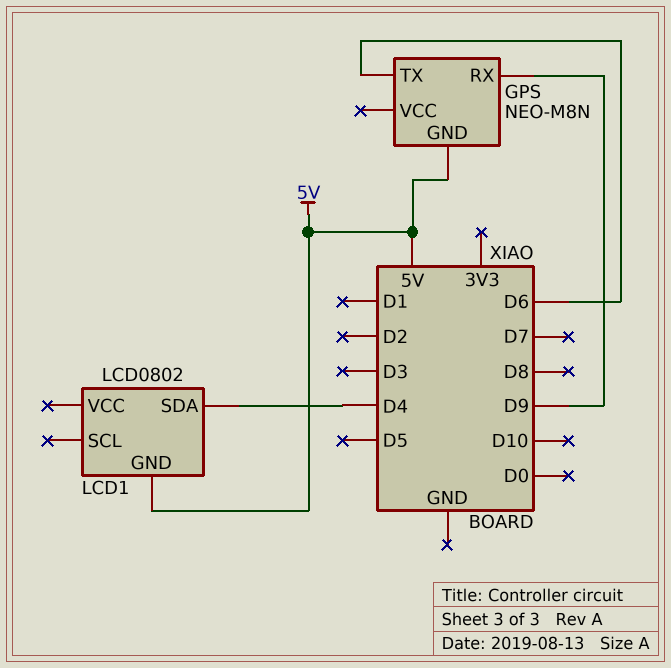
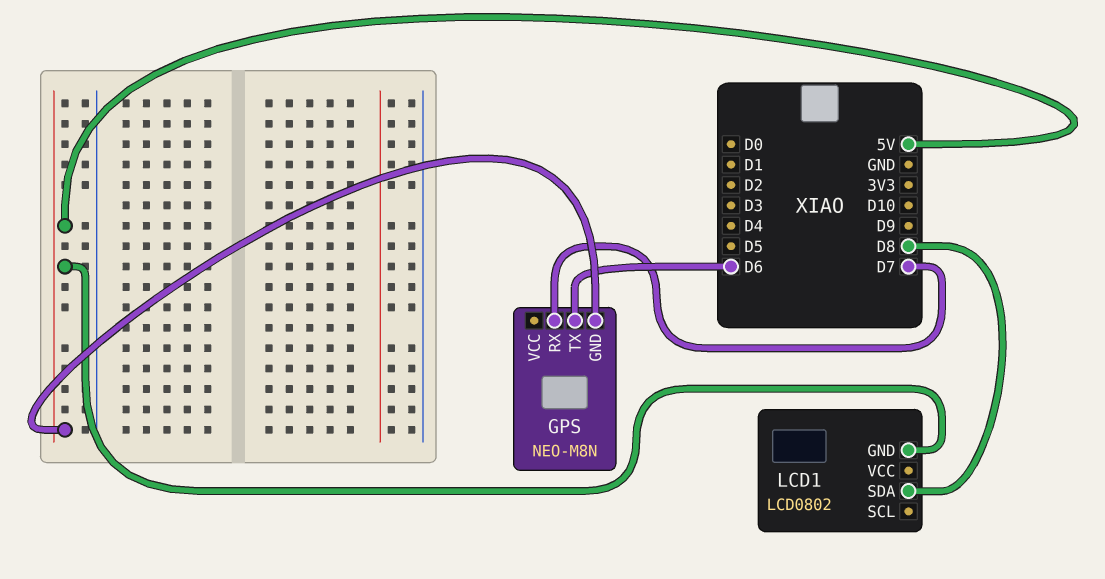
GPS pin RX: D9 -> D7
LCD1 pin SDA: D4 -> D8

